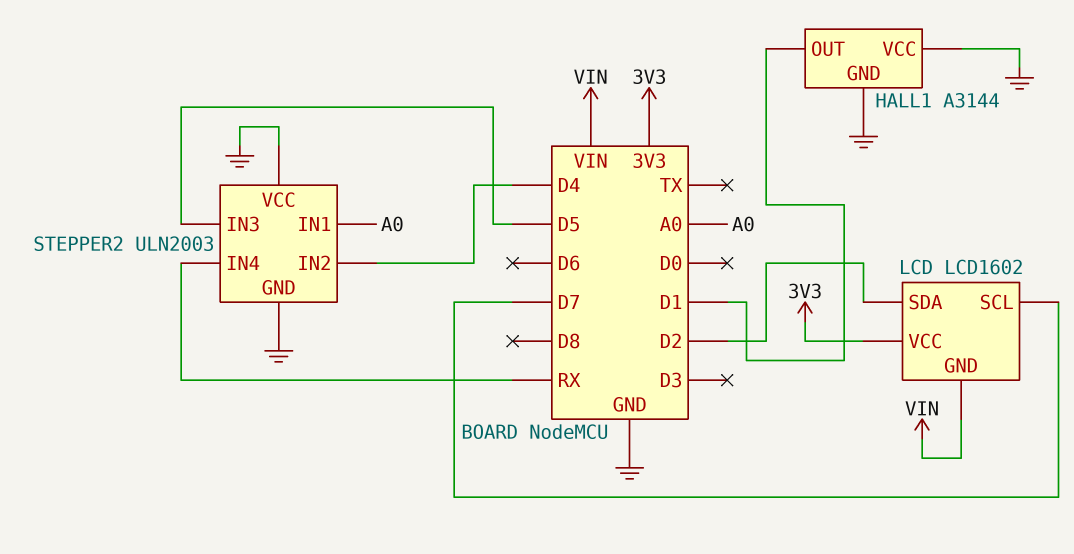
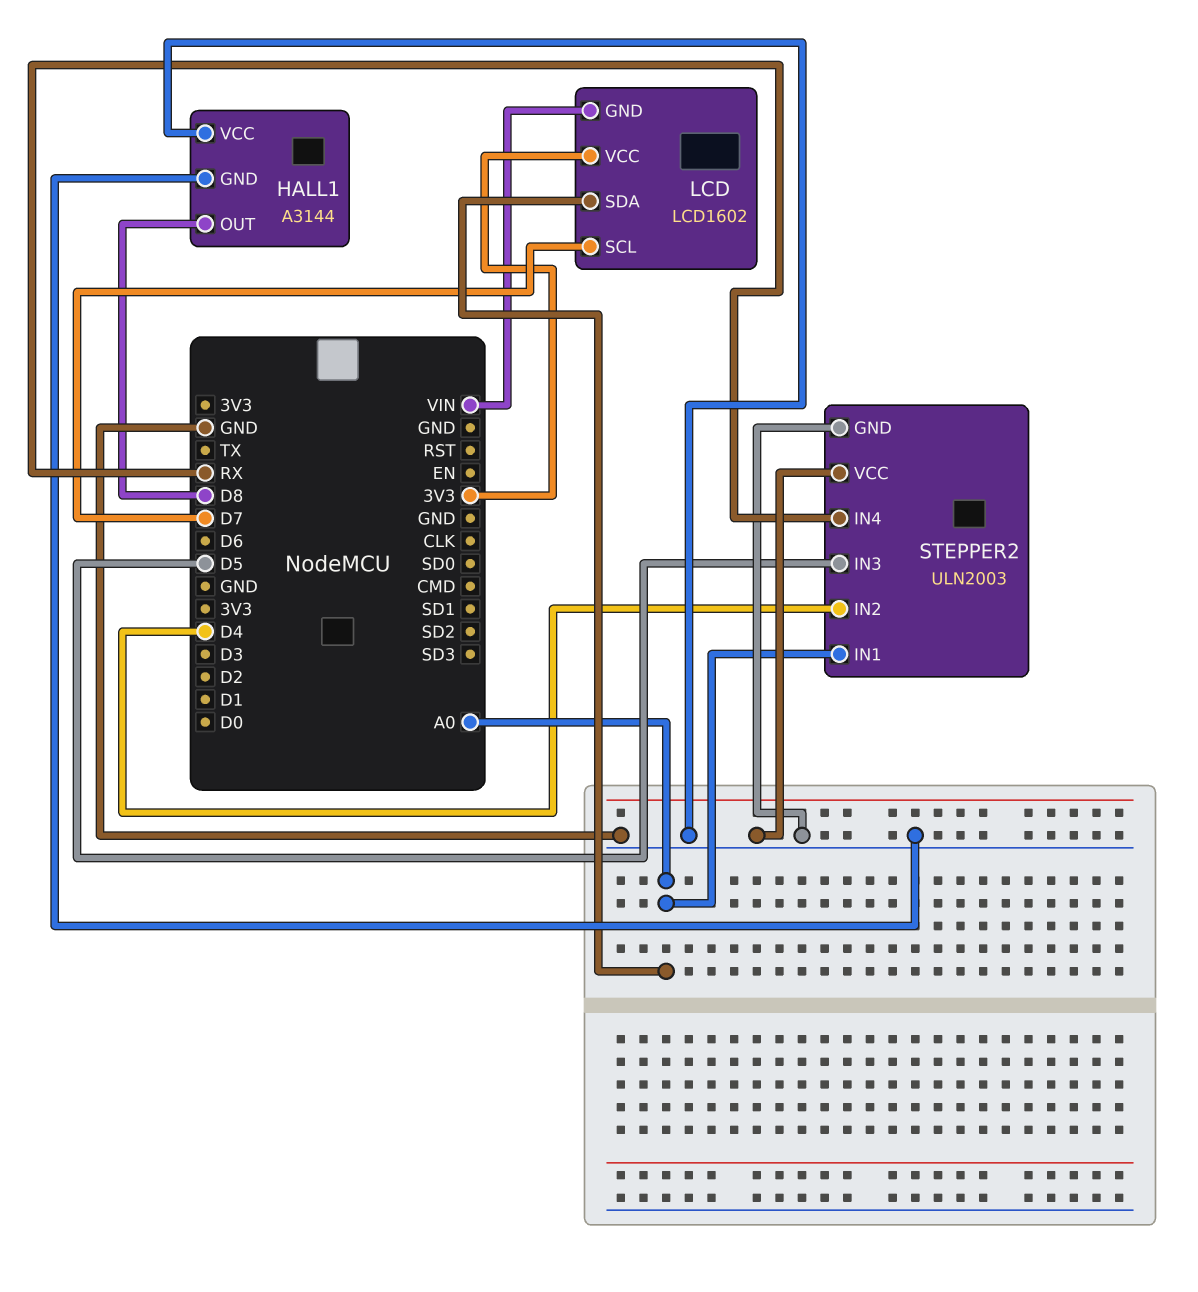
HALL1 pin OUT: D1 -> D8
LCD pin SDA: D2 -> A0

